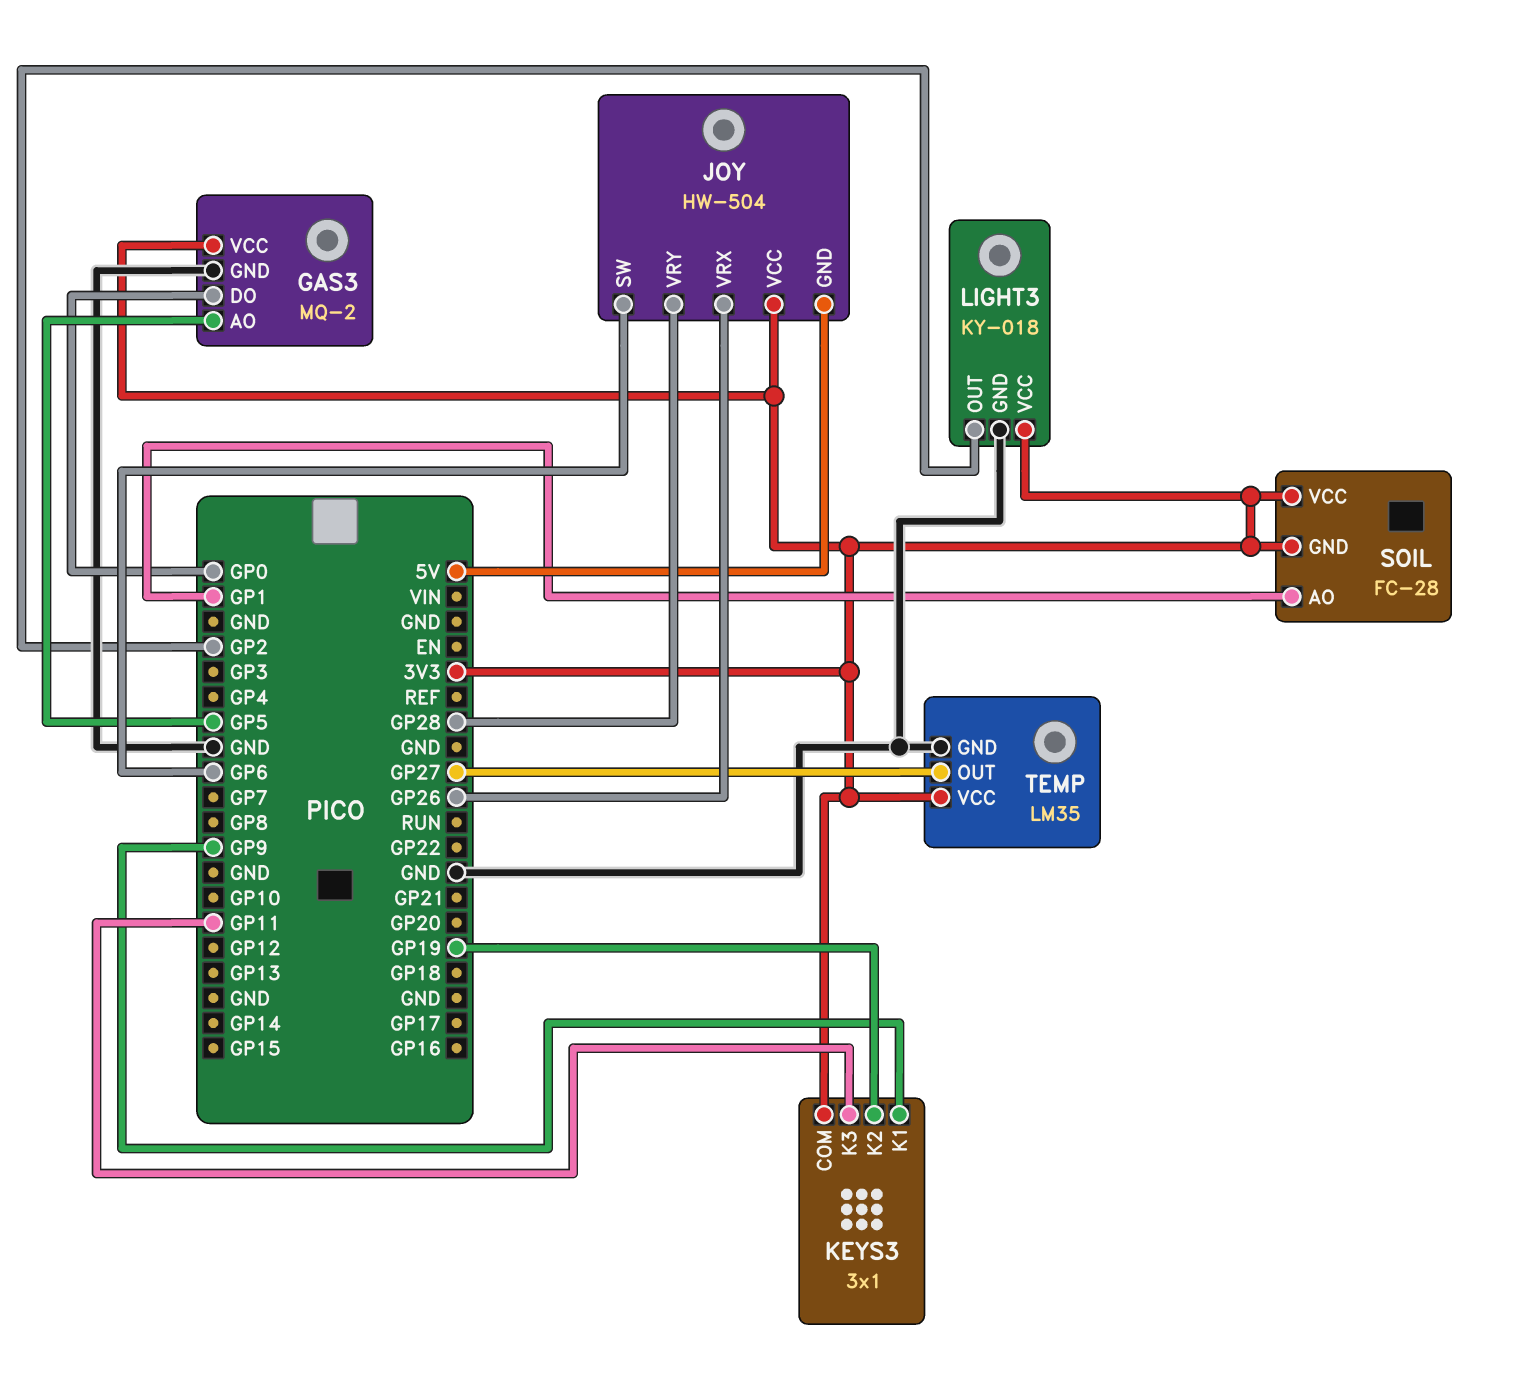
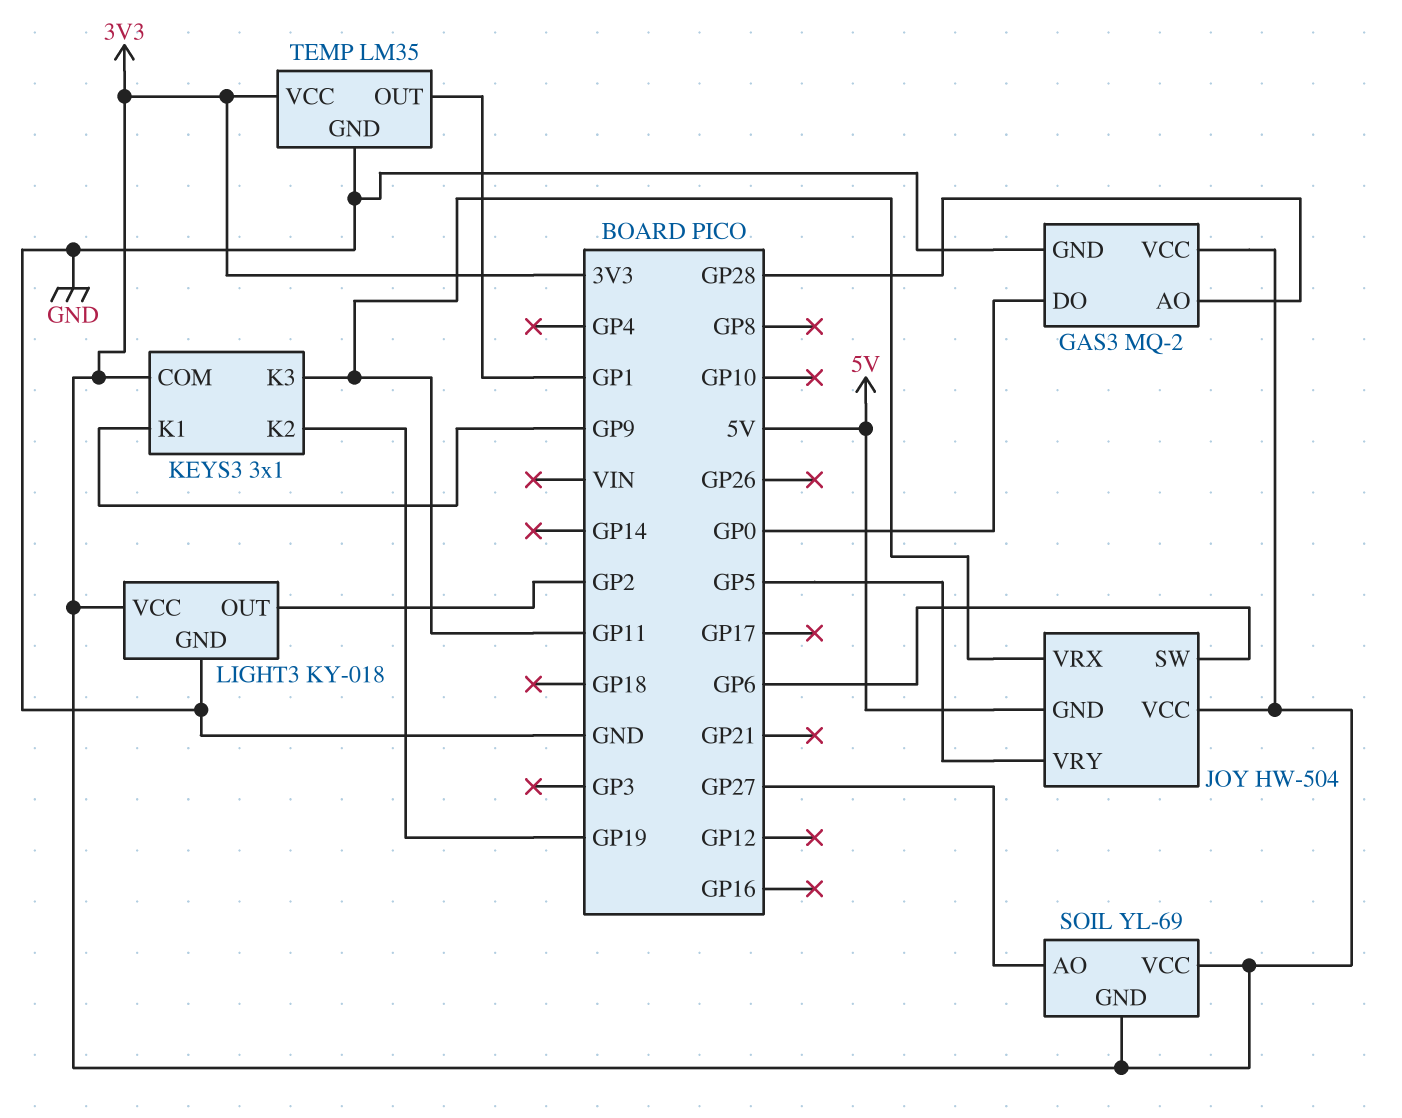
GAS3 pin AO: GP5 -> GP28
JOY pin VRX: GP26 -> GP11
JOY pin VRY: GP28 -> GP5
SOIL: FC-28 -> YL-69
SOIL pin AO: GP1 -> GP27
TEMP pin OUT: GP27 -> GP1

